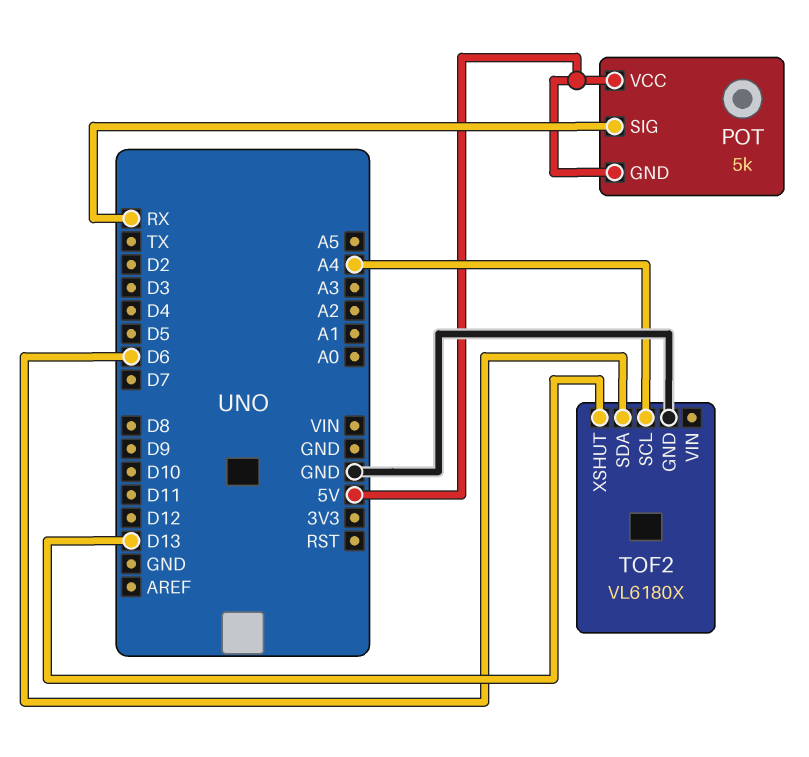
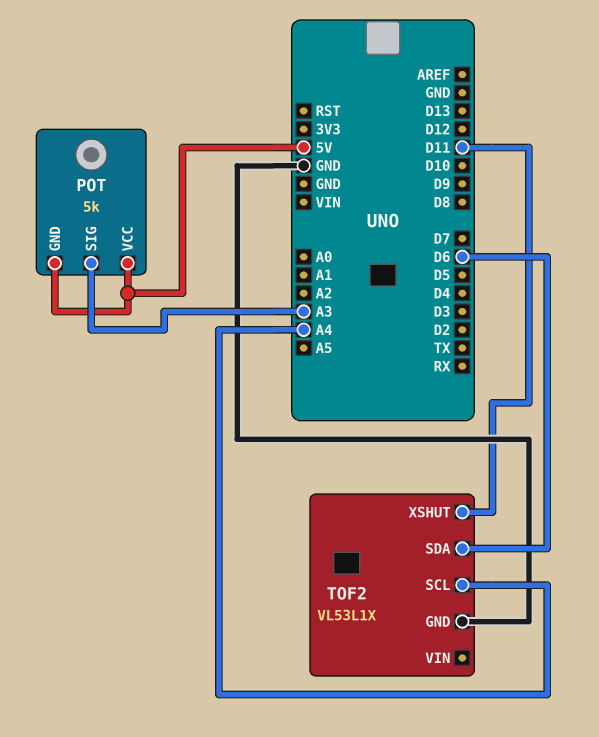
POT pin SIG: RX -> A3
TOF2: VL6180X -> VL53L1X
TOF2 pin XSHUT: D13 -> D11

